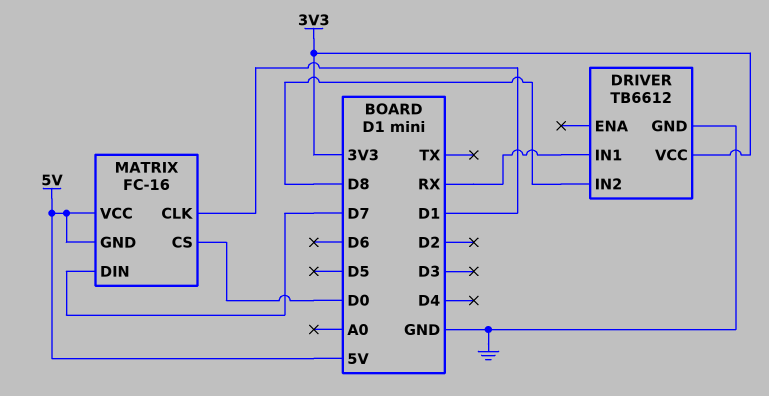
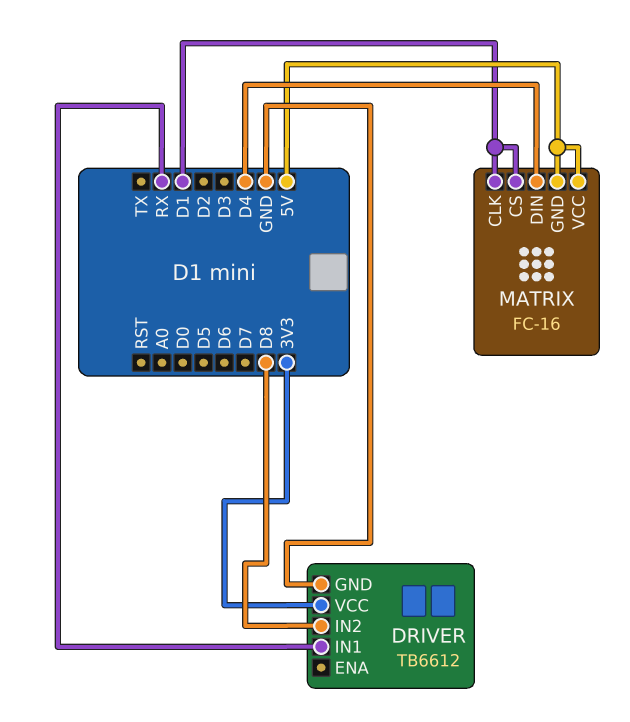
MATRIX pin CS: D0 -> D1
MATRIX pin DIN: D7 -> D4

